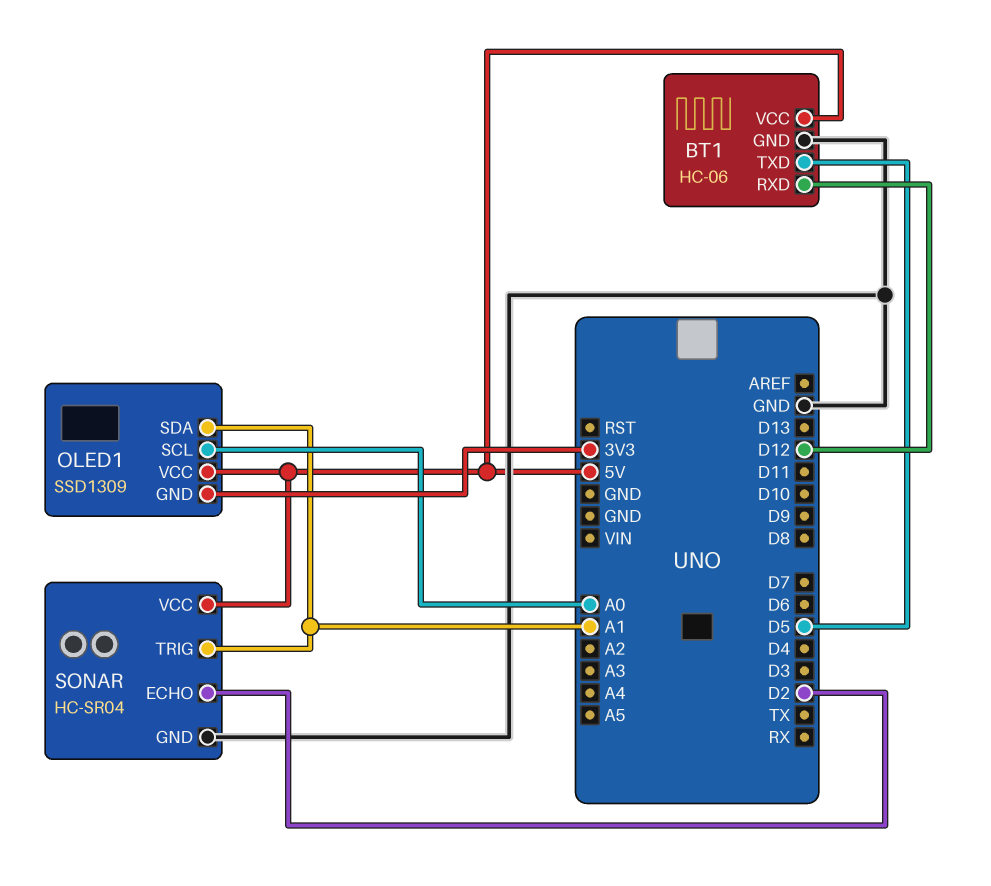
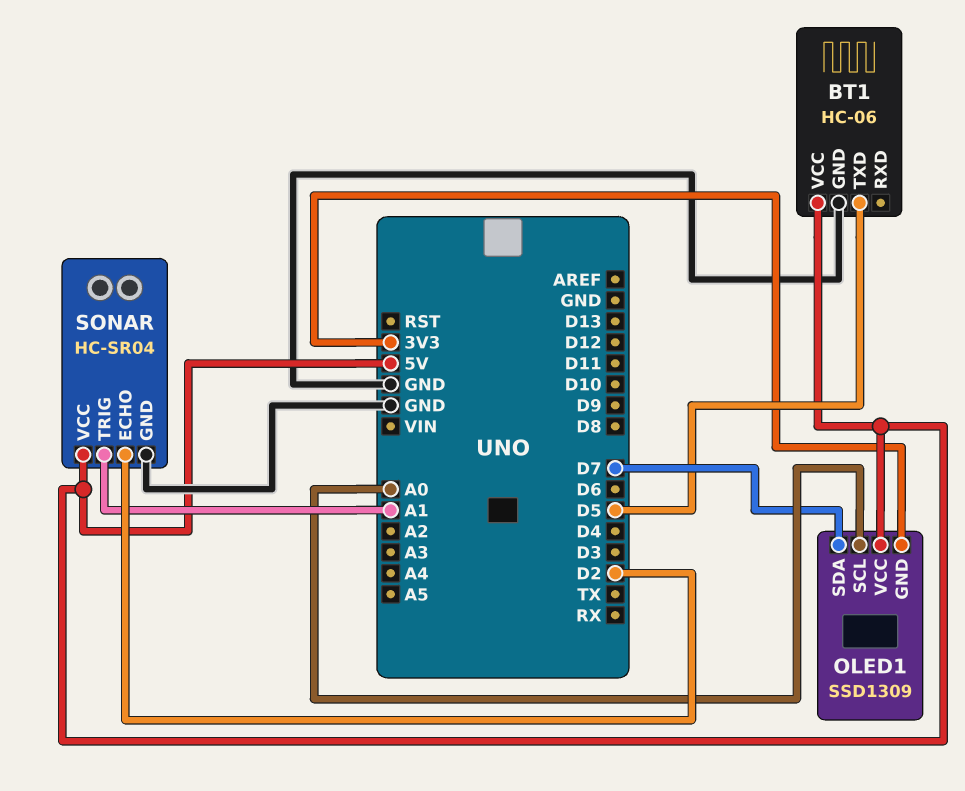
BT1 pin RXD: D12 -> none
OLED1 pin SDA: A1 -> D7

